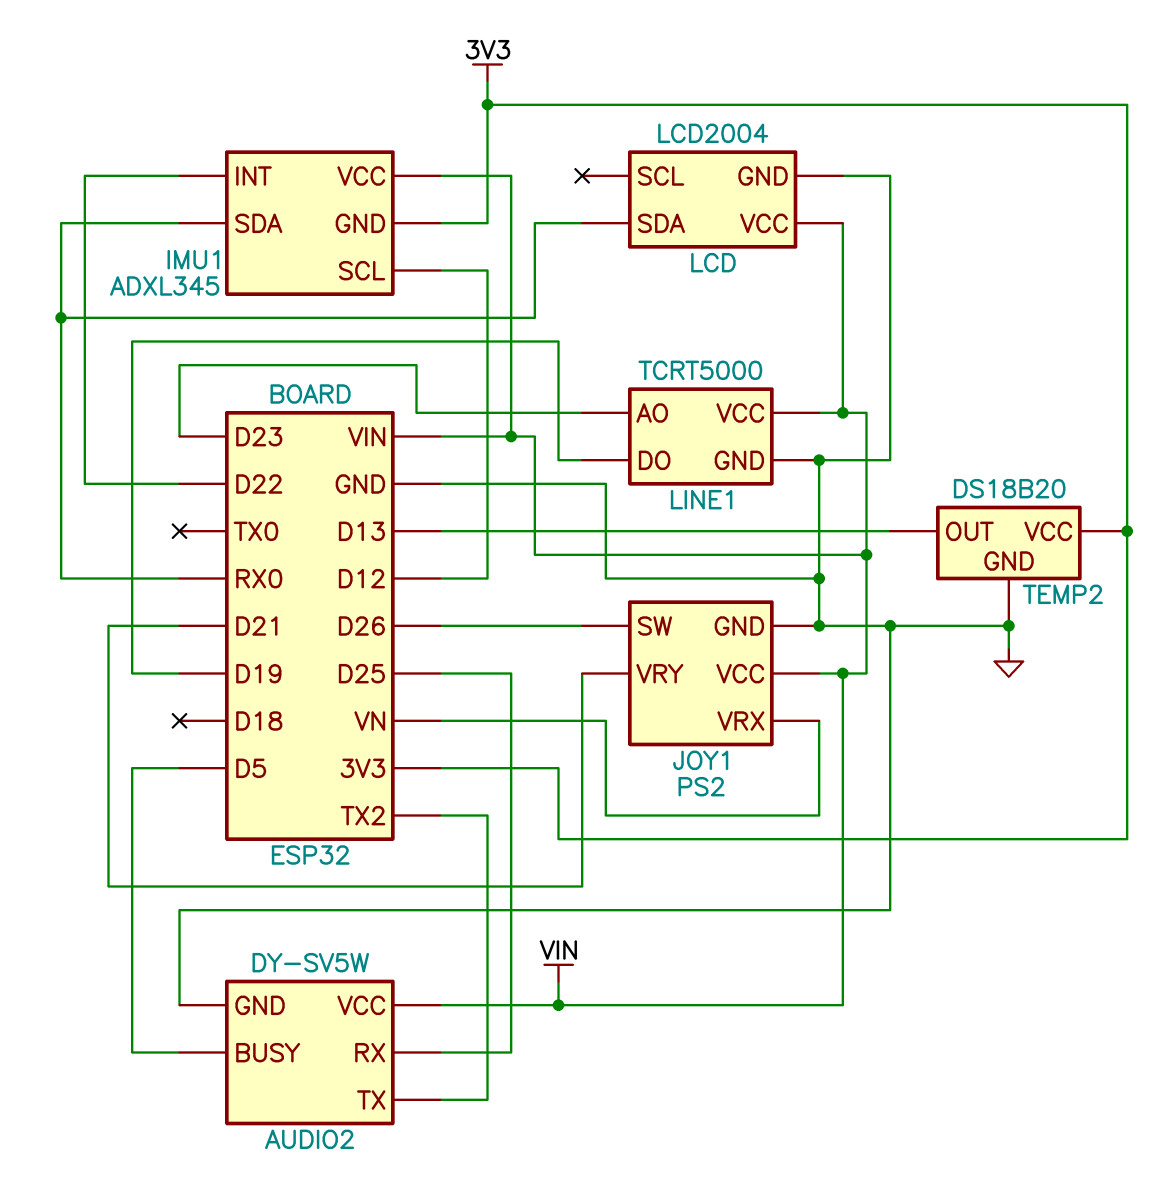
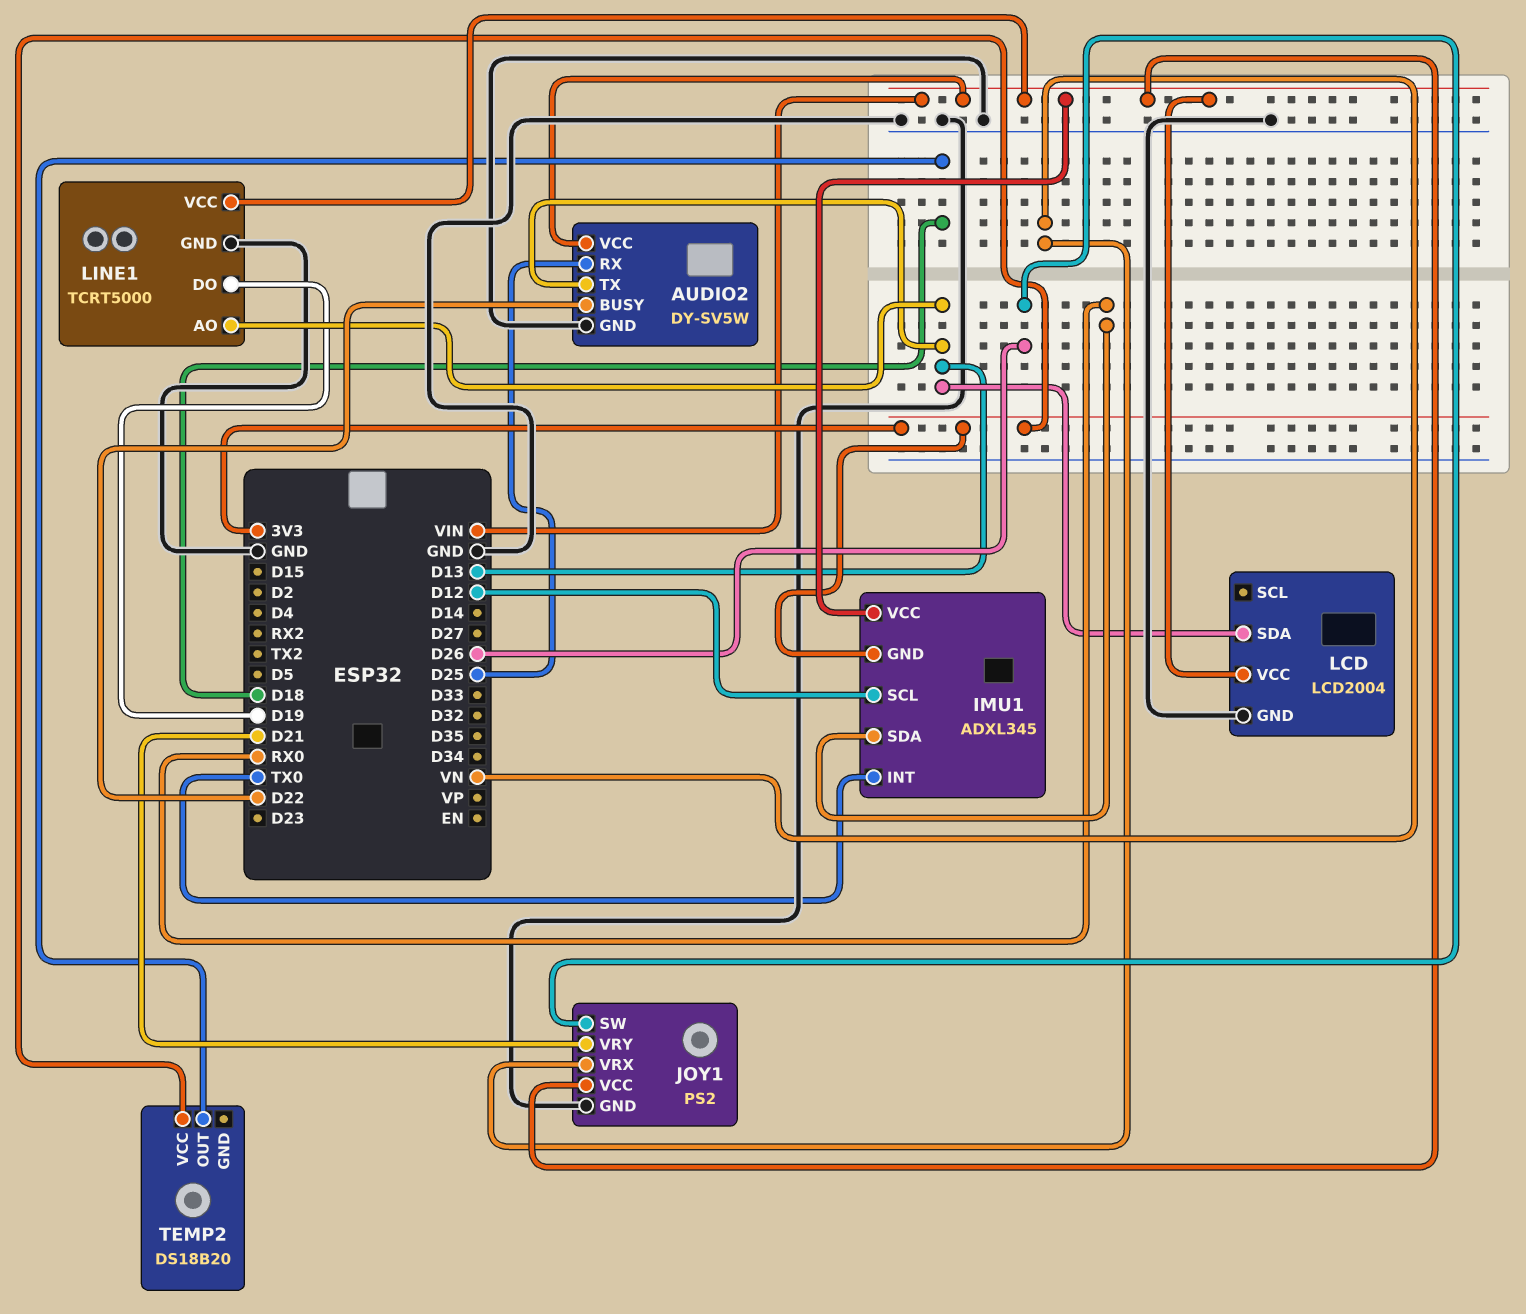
AUDIO2 pin BUSY: D5 -> D22
AUDIO2 pin TX: TX2 -> D13
IMU1 pin INT: D22 -> TX0
LCD pin SDA: RX0 -> D13
LINE1 pin AO: D23 -> D13
TEMP2 pin GND: GND -> none
TEMP2 pin OUT: D13 -> D18

